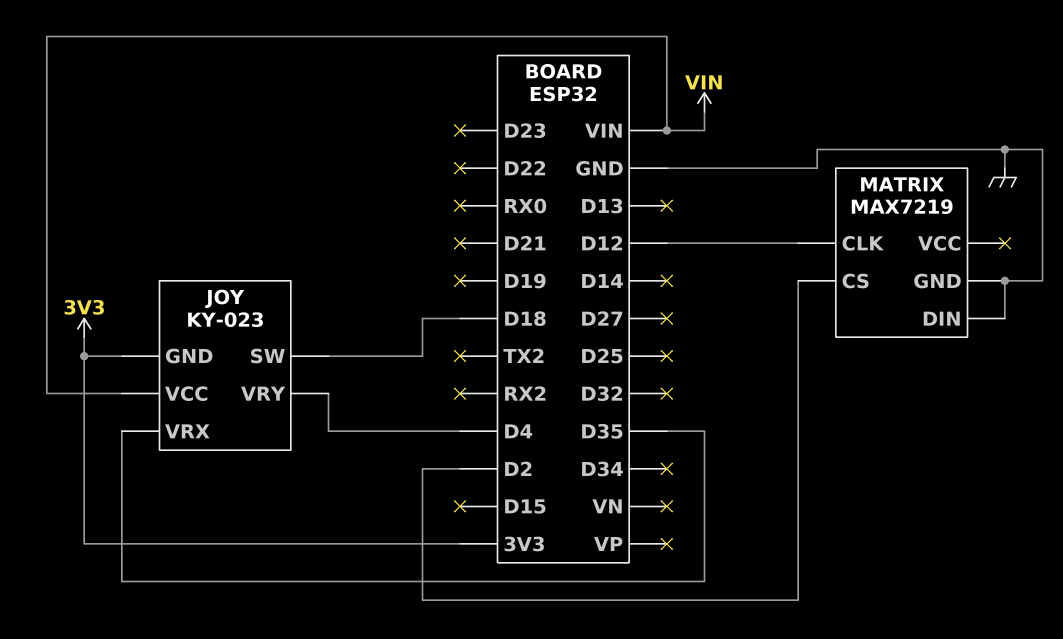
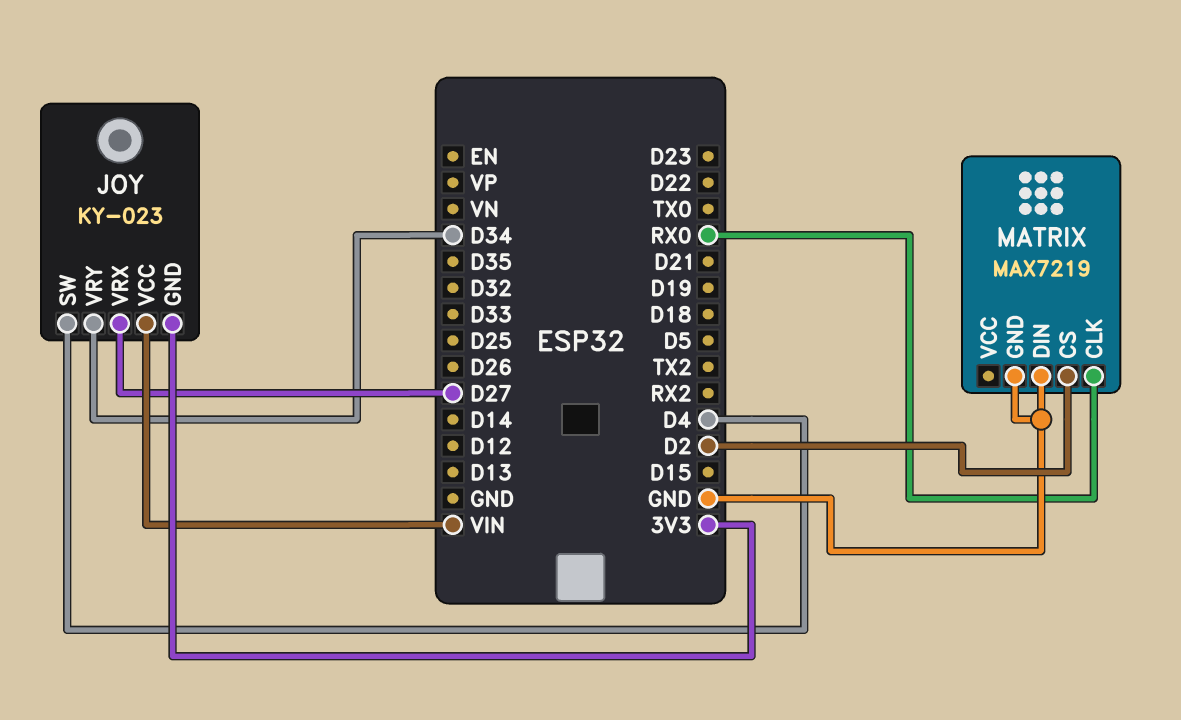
JOY pin SW: D18 -> D4
JOY pin VRX: D35 -> D27
JOY pin VRY: D4 -> D34
MATRIX pin CLK: D12 -> RX0

